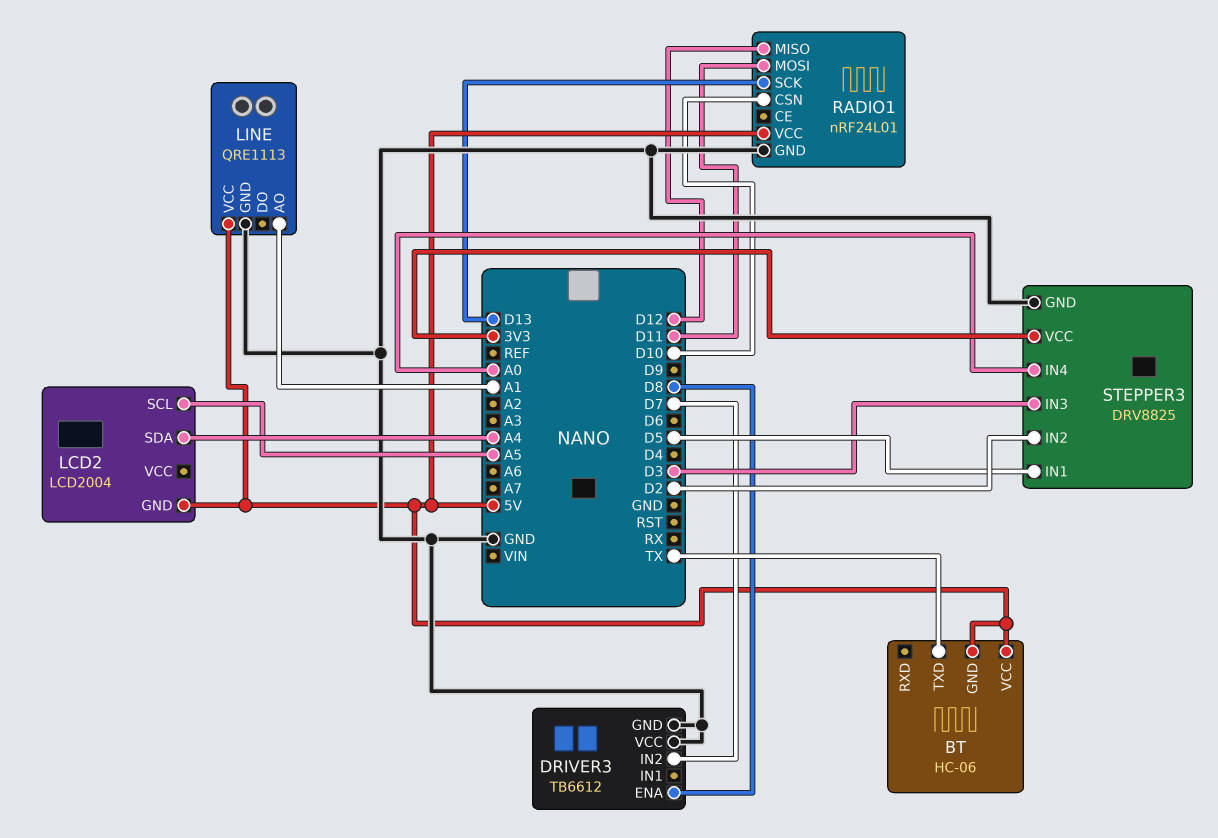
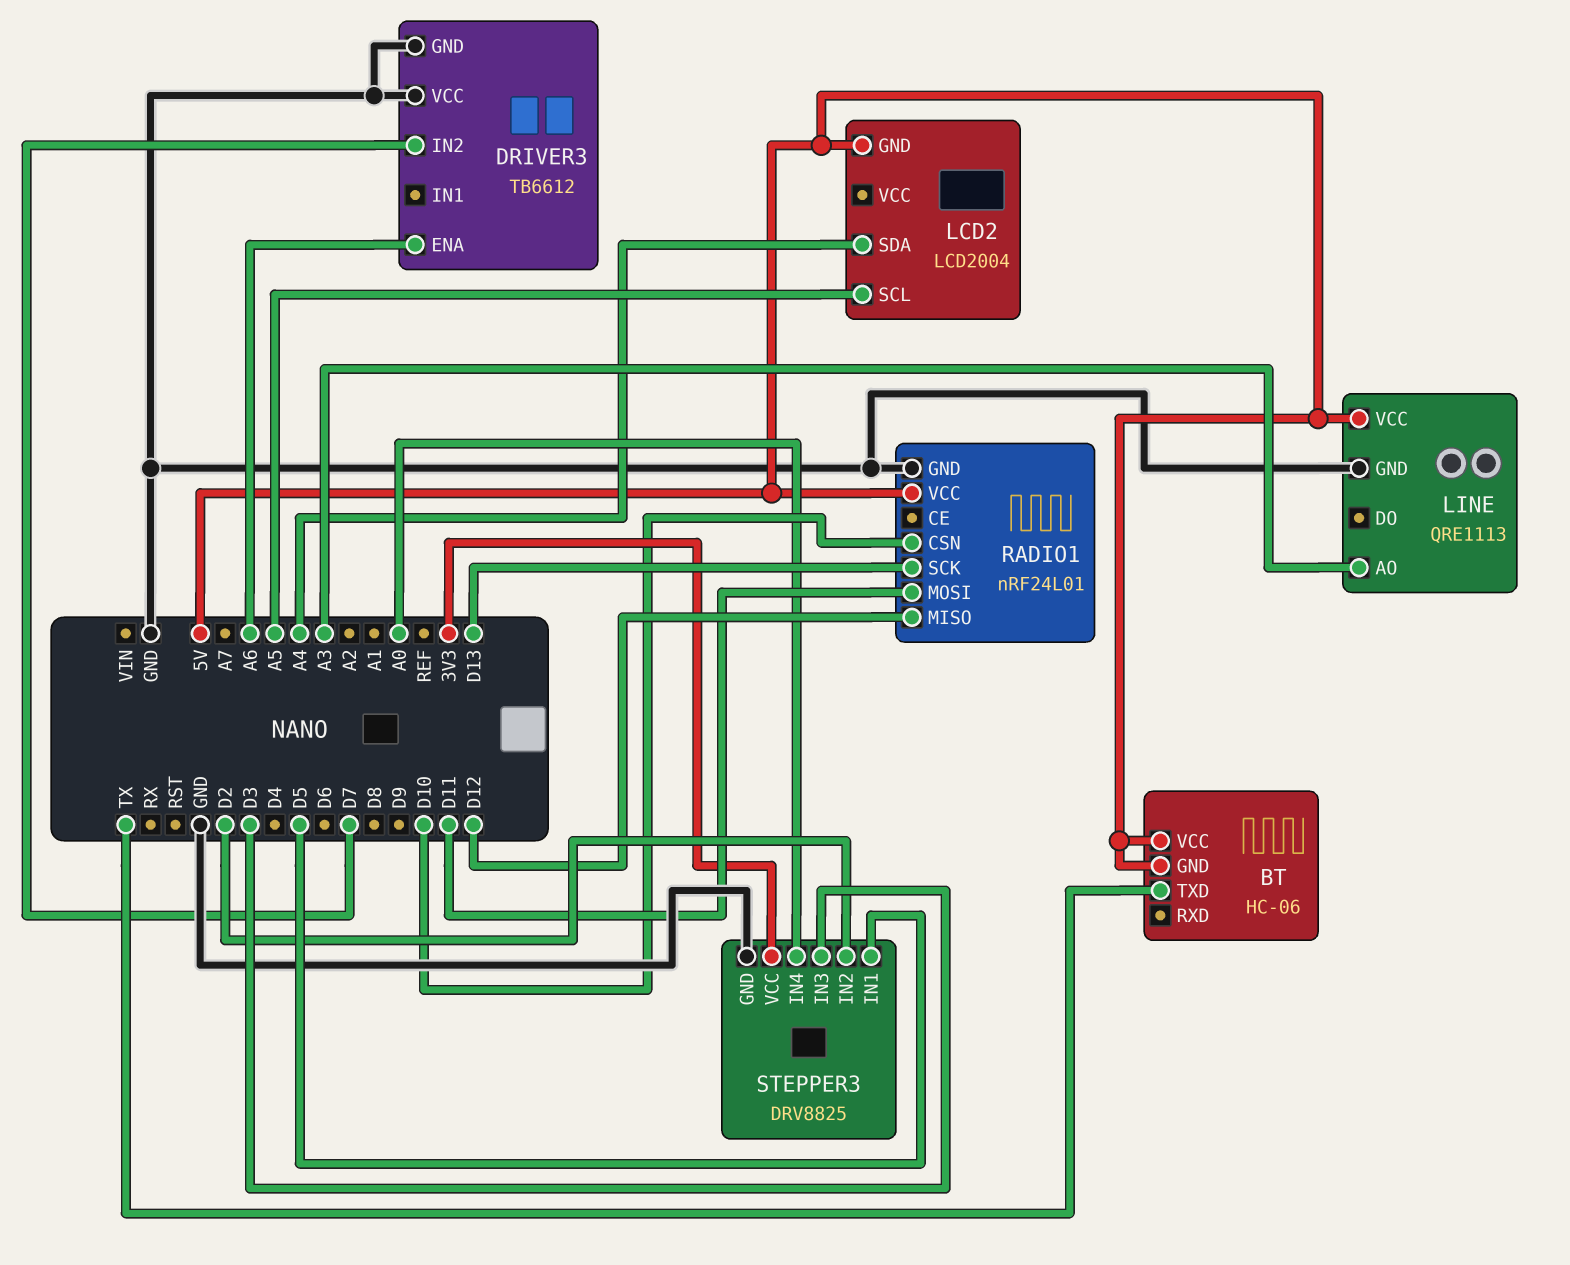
DRIVER3 pin ENA: D8 -> A6
LINE pin AO: A1 -> A3

